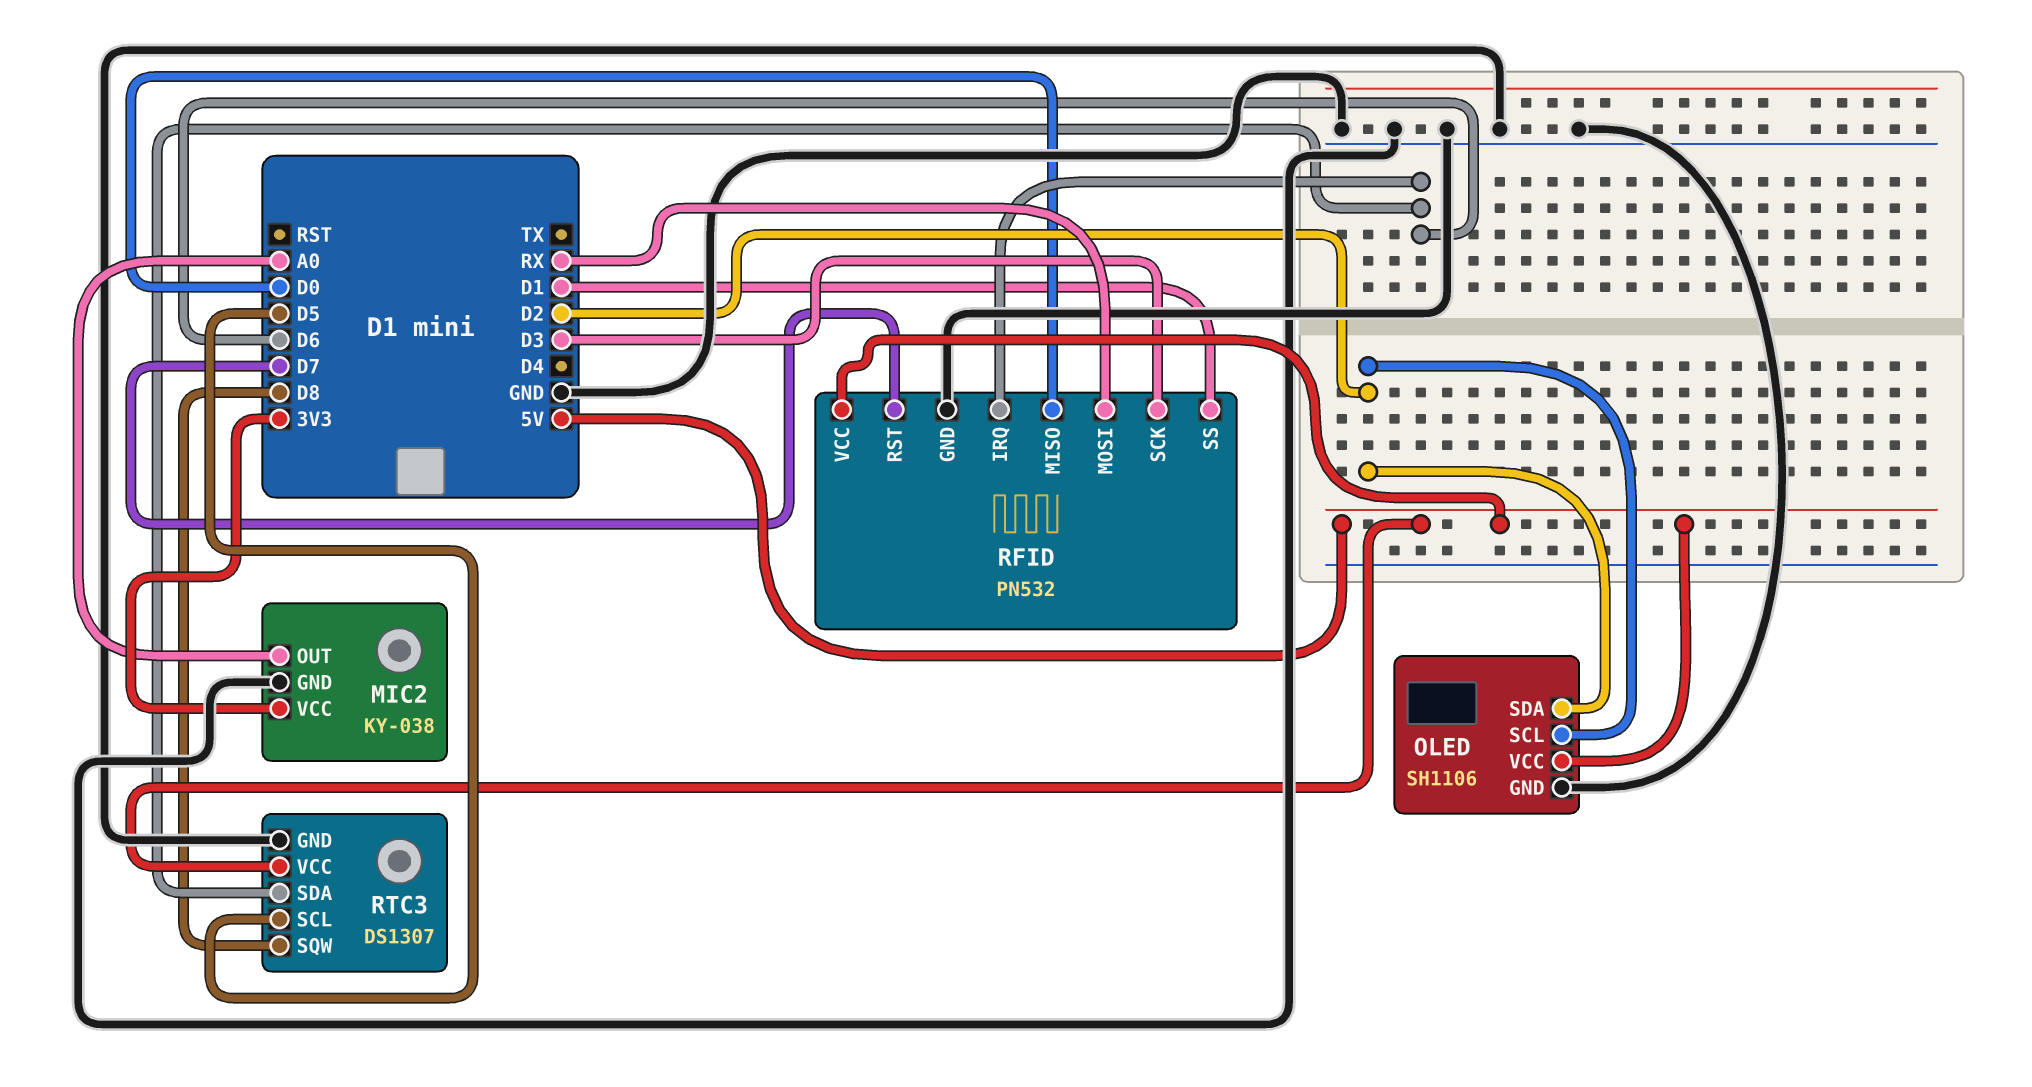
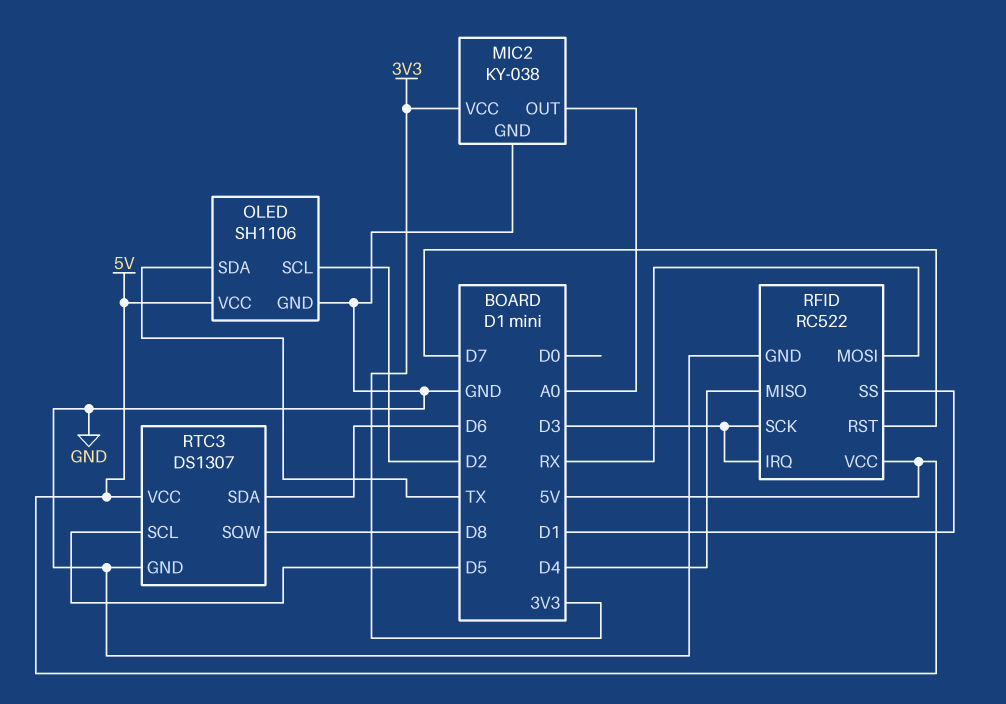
OLED pin SDA: D2 -> TX
RFID: PN532 -> RC522
RFID pin IRQ: D6 -> D3
RFID pin MISO: D0 -> D4

